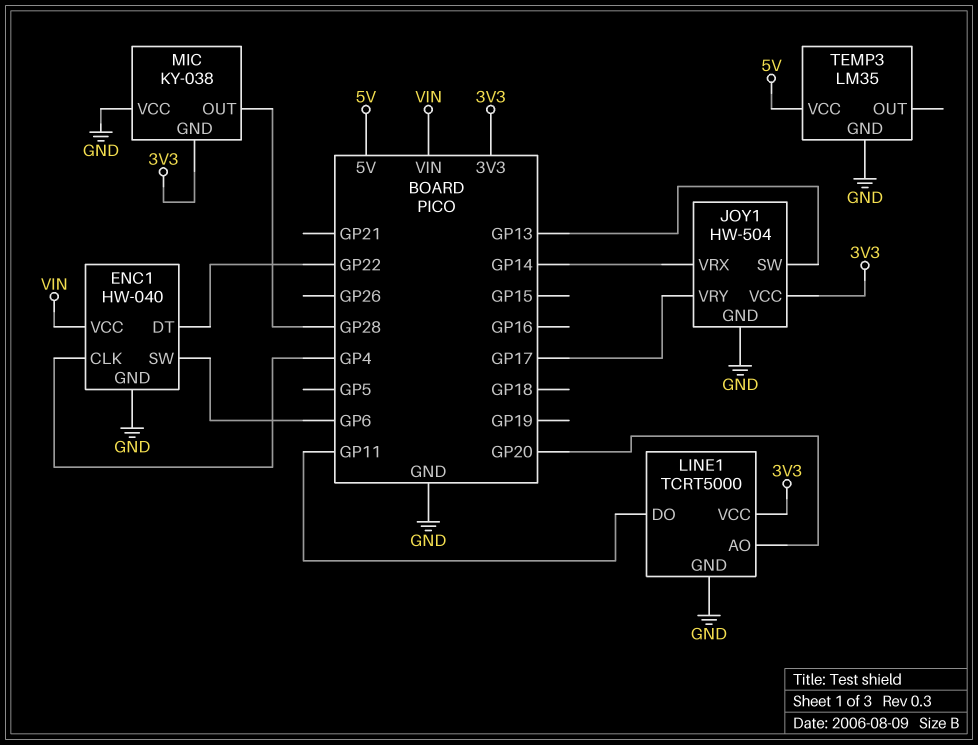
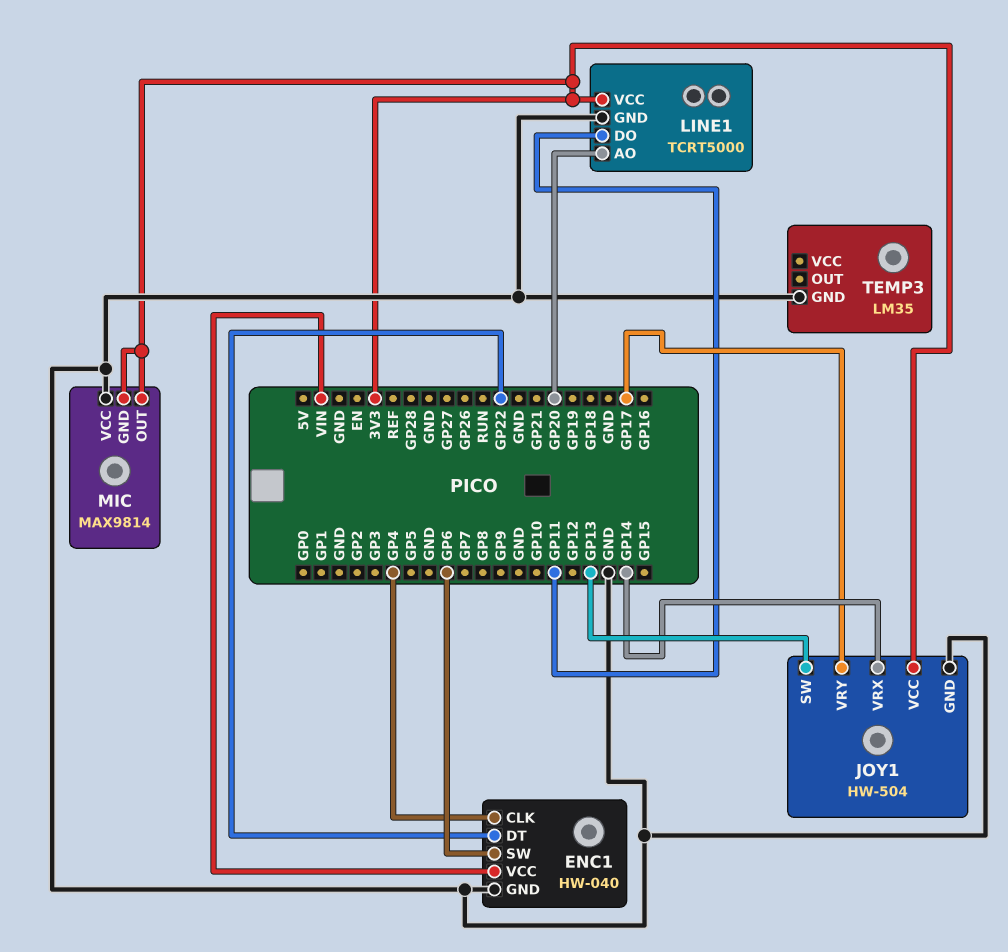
MIC: KY-038 -> MAX9814
MIC pin OUT: GP28 -> 3V3
TEMP3 pin VCC: 5V -> none

